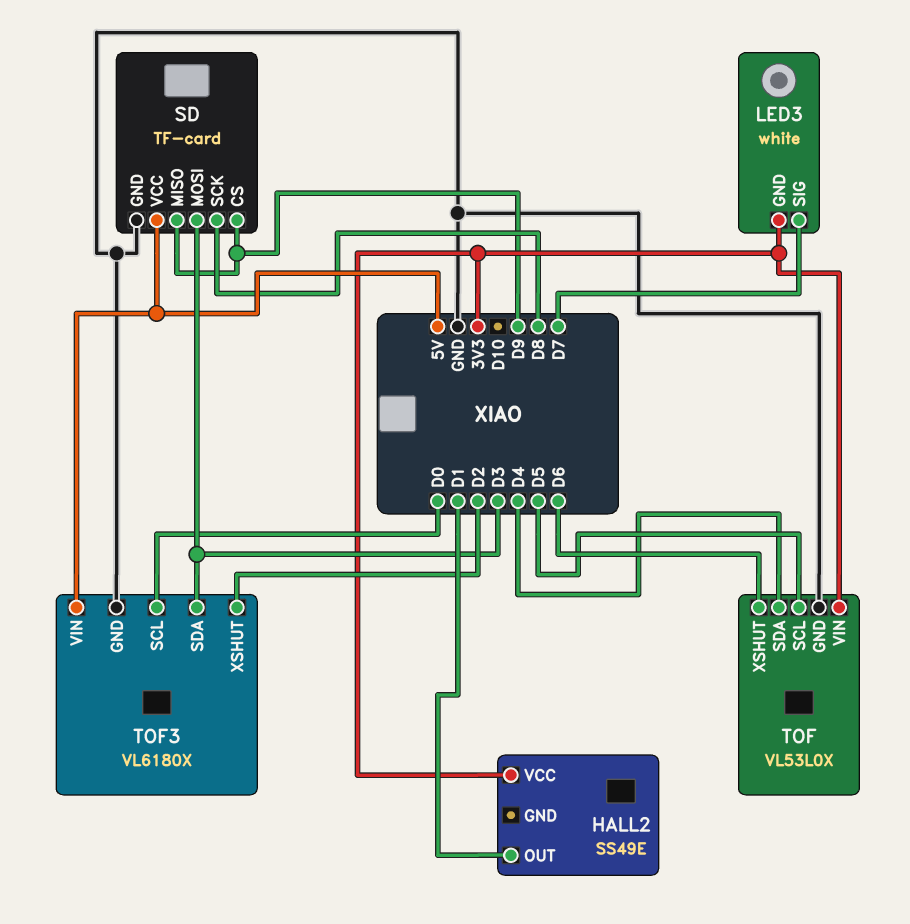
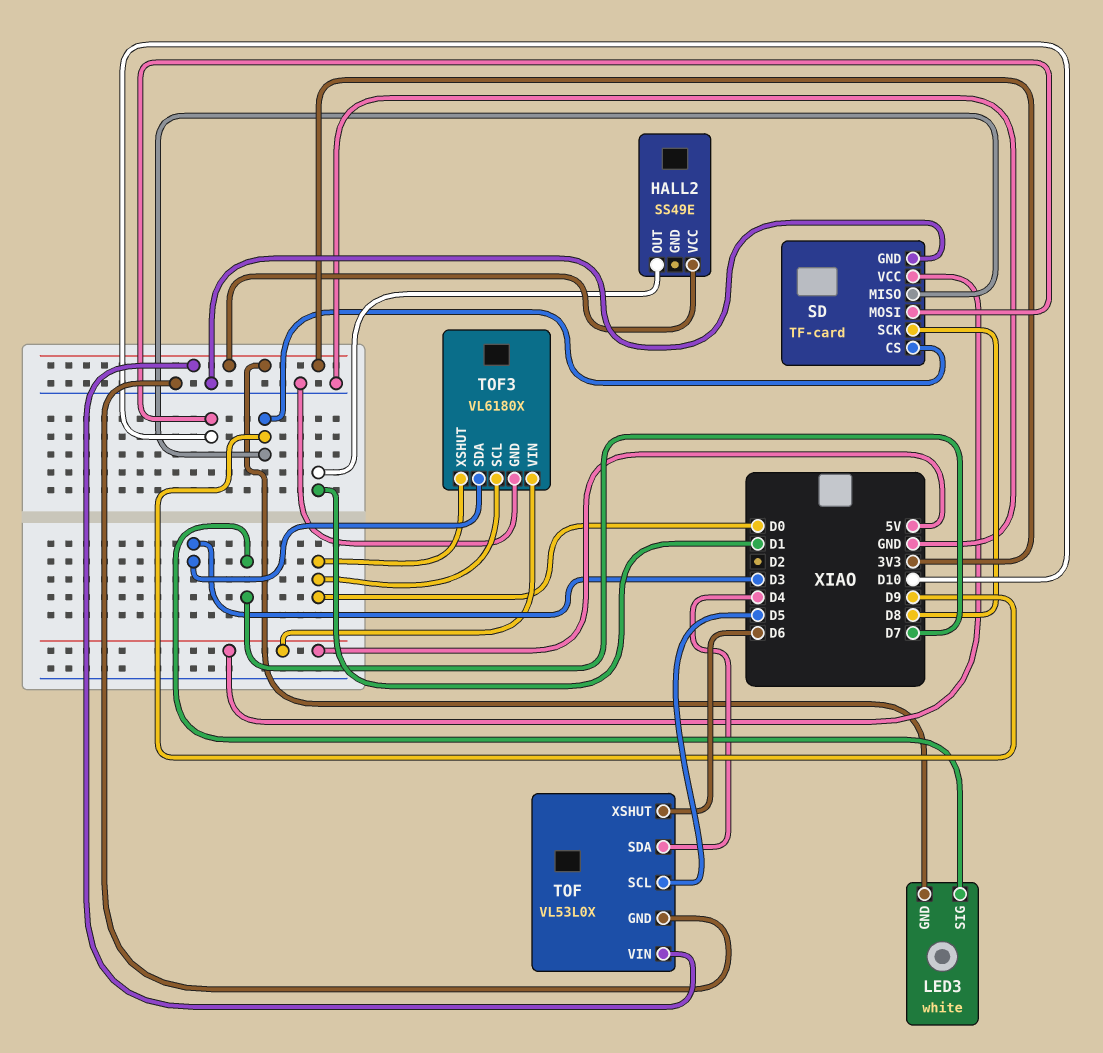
SD pin MOSI: D3 -> D10
TOF3 pin XSHUT: D2 -> D0

